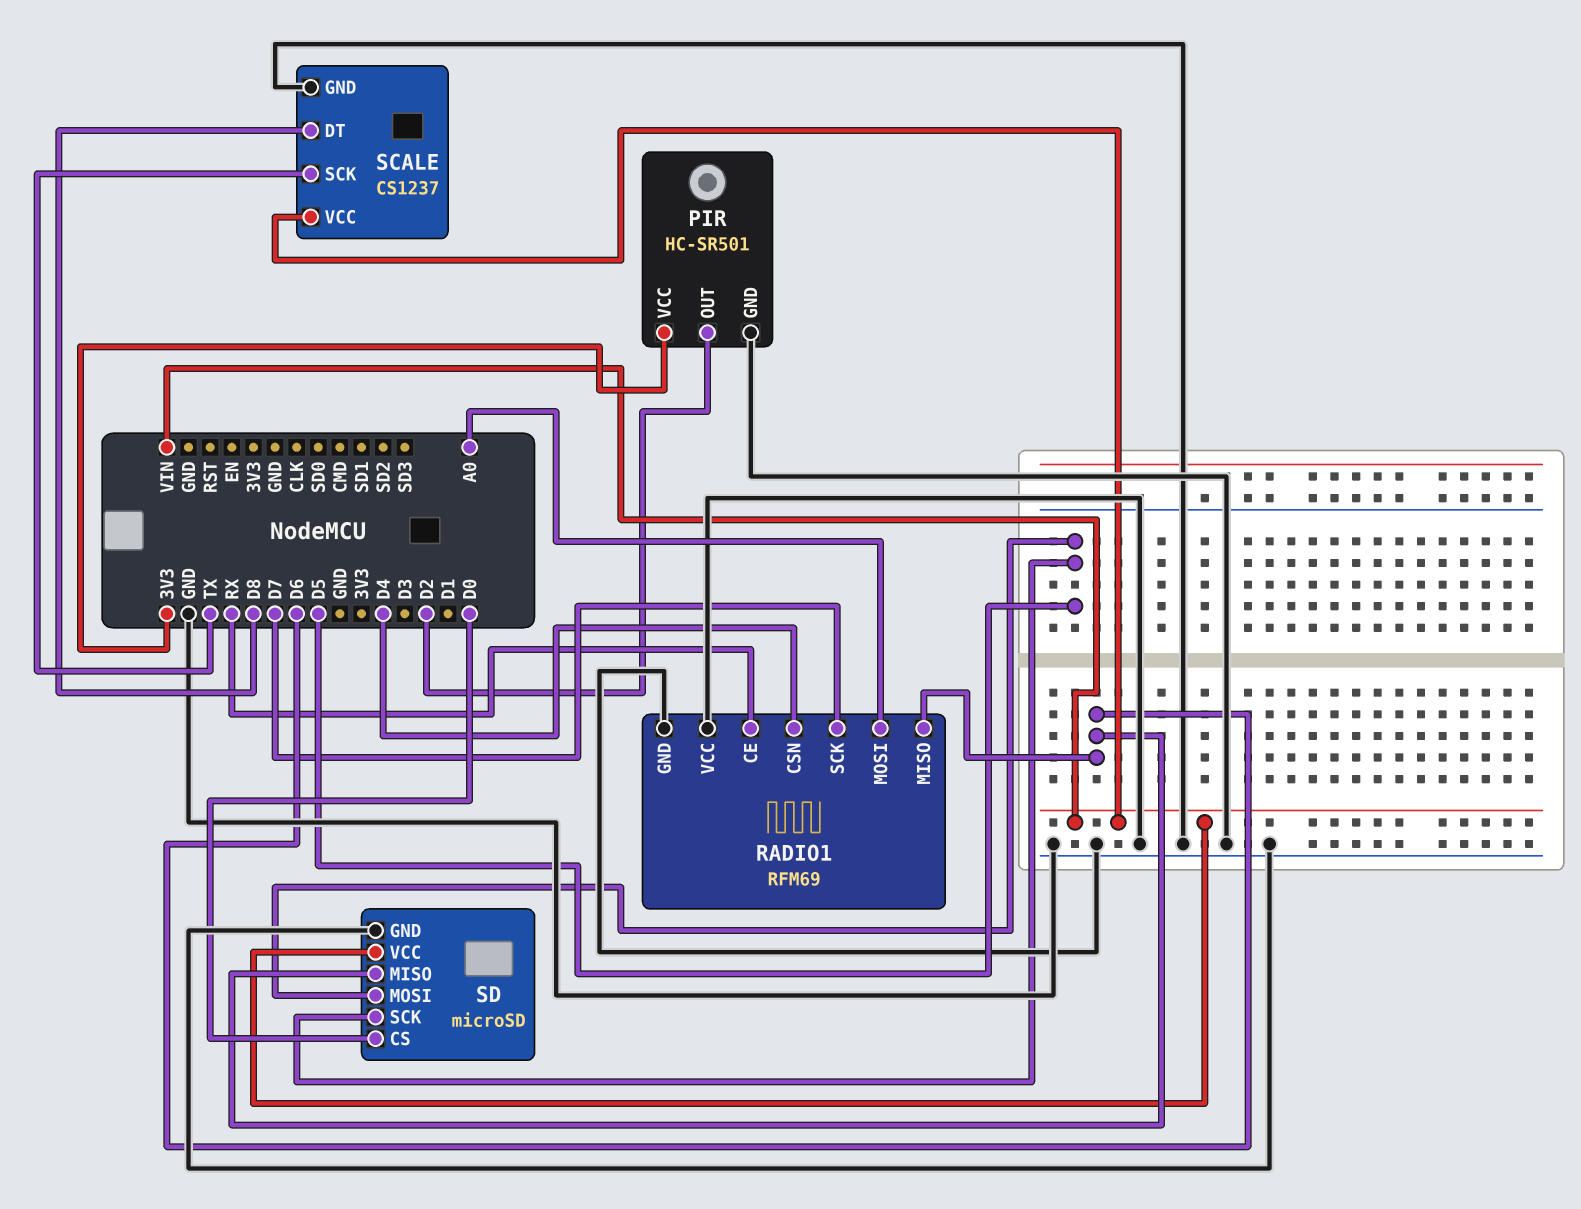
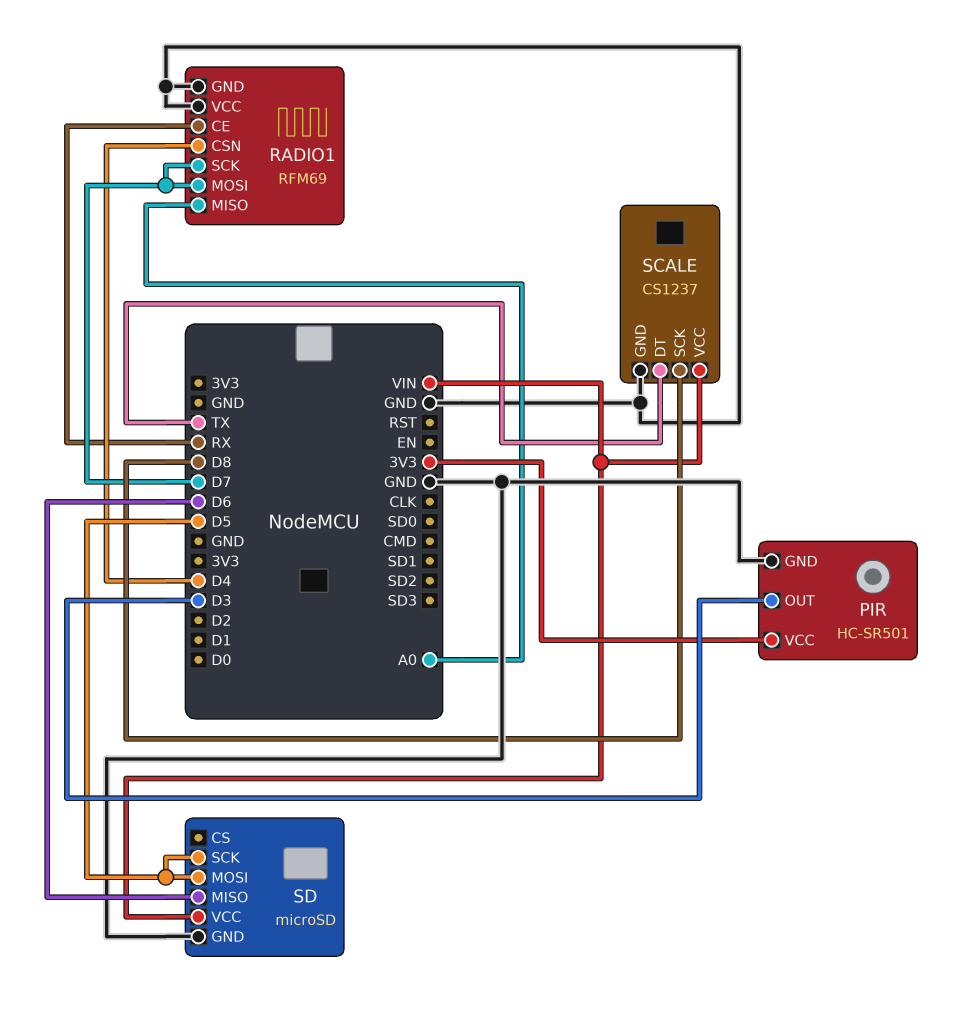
PIR pin OUT: D2 -> D3
RADIO1 pin MISO: D6 -> A0
RADIO1 pin MOSI: A0 -> D7
SCALE pin DT: D8 -> TX
SCALE pin SCK: TX -> D8
SD pin CS: D0 -> none

